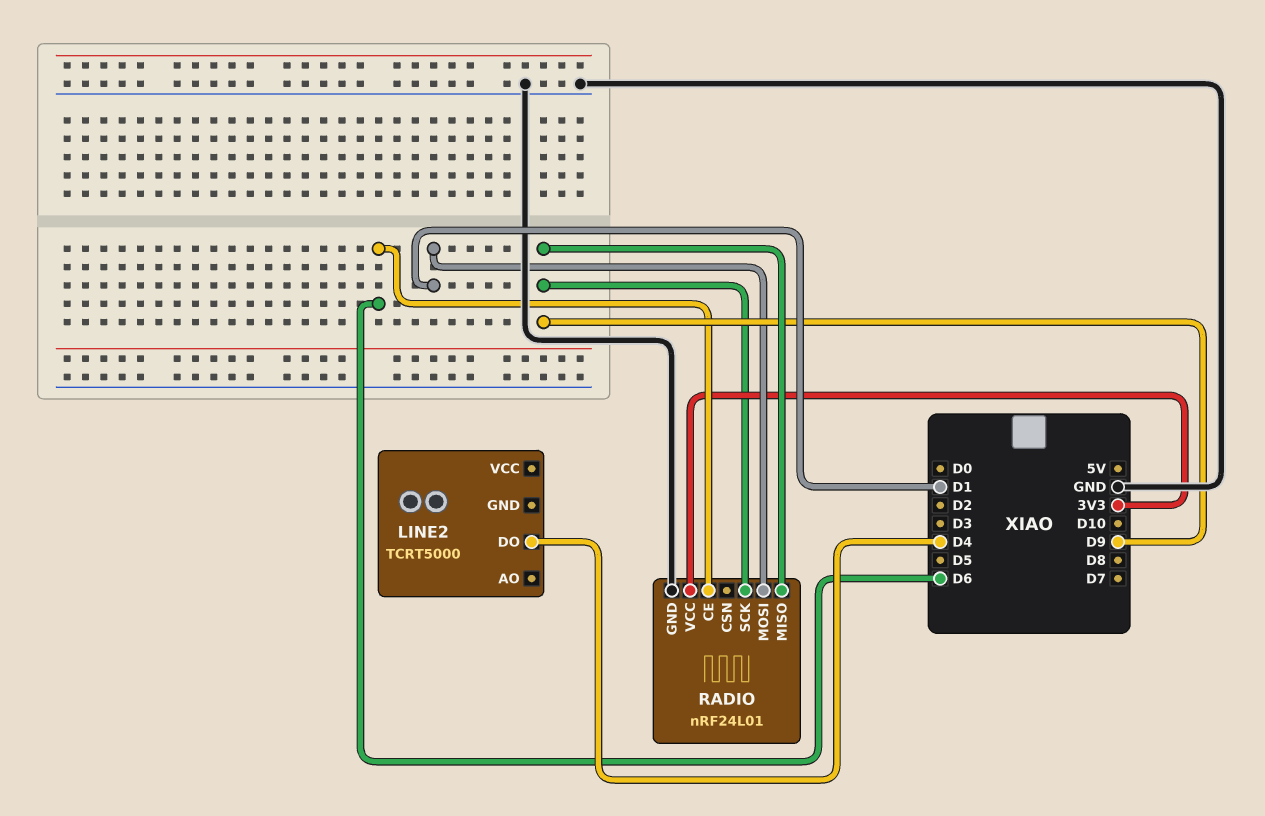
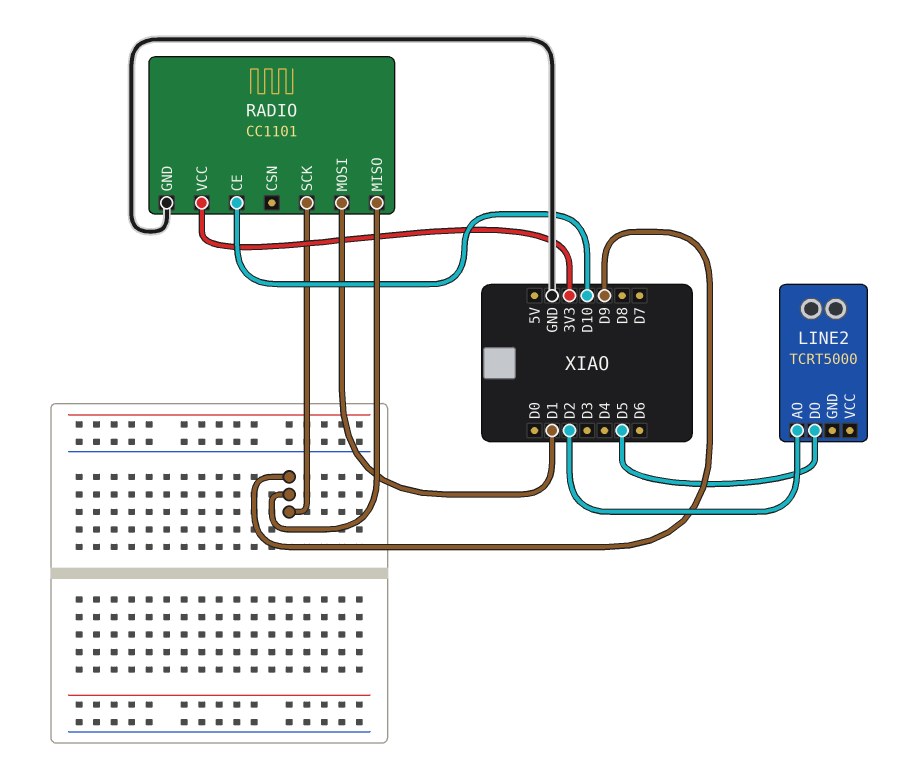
LINE2 pin AO: none -> D2
LINE2 pin DO: D4 -> D5
RADIO: nRF24L01 -> CC1101
RADIO pin CE: D6 -> D10

